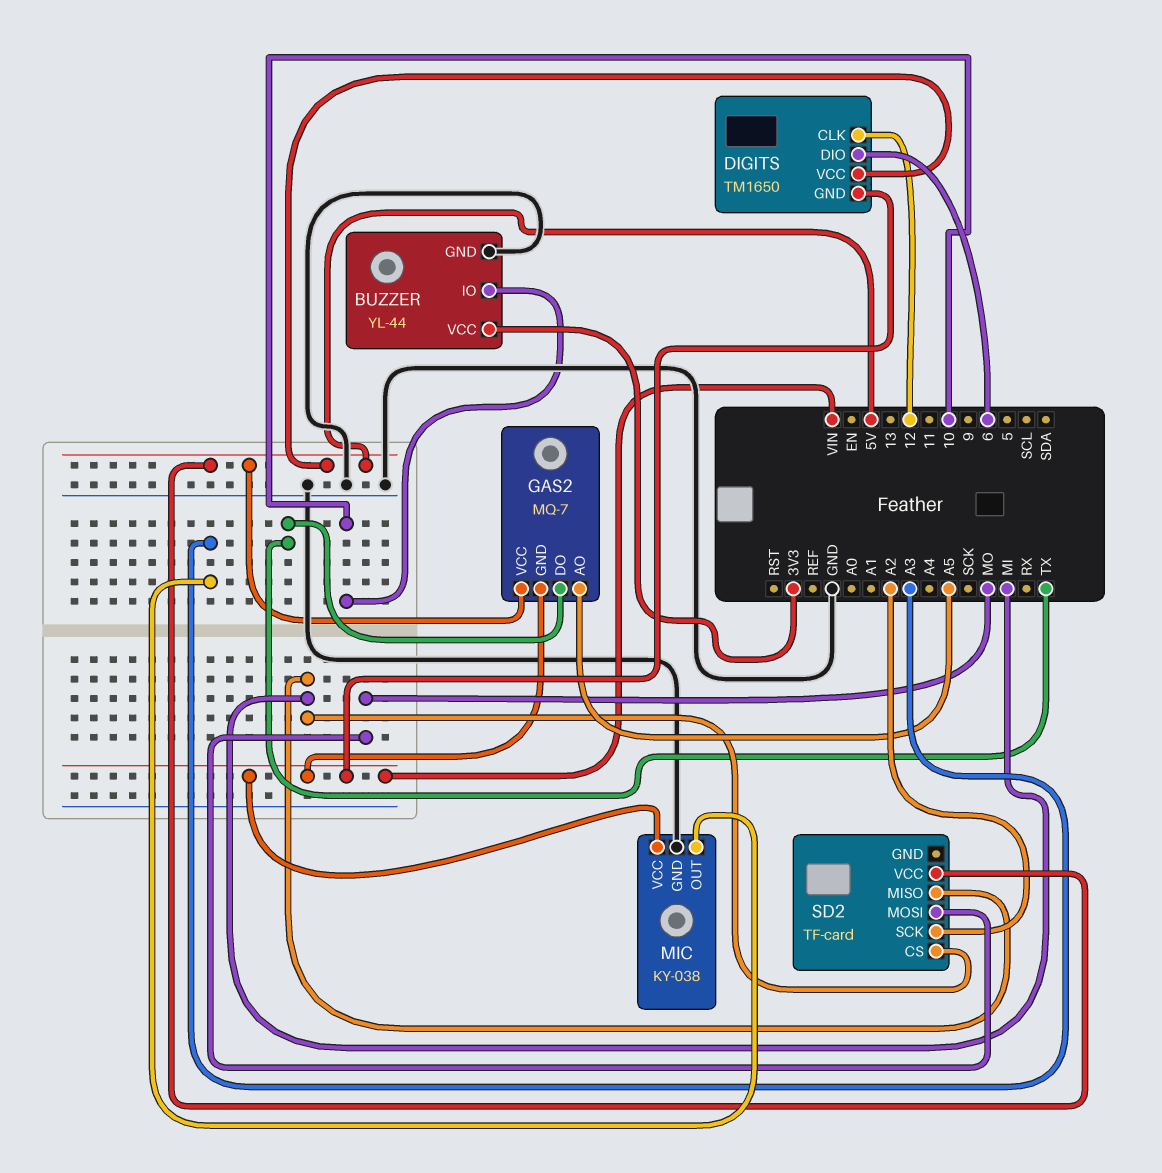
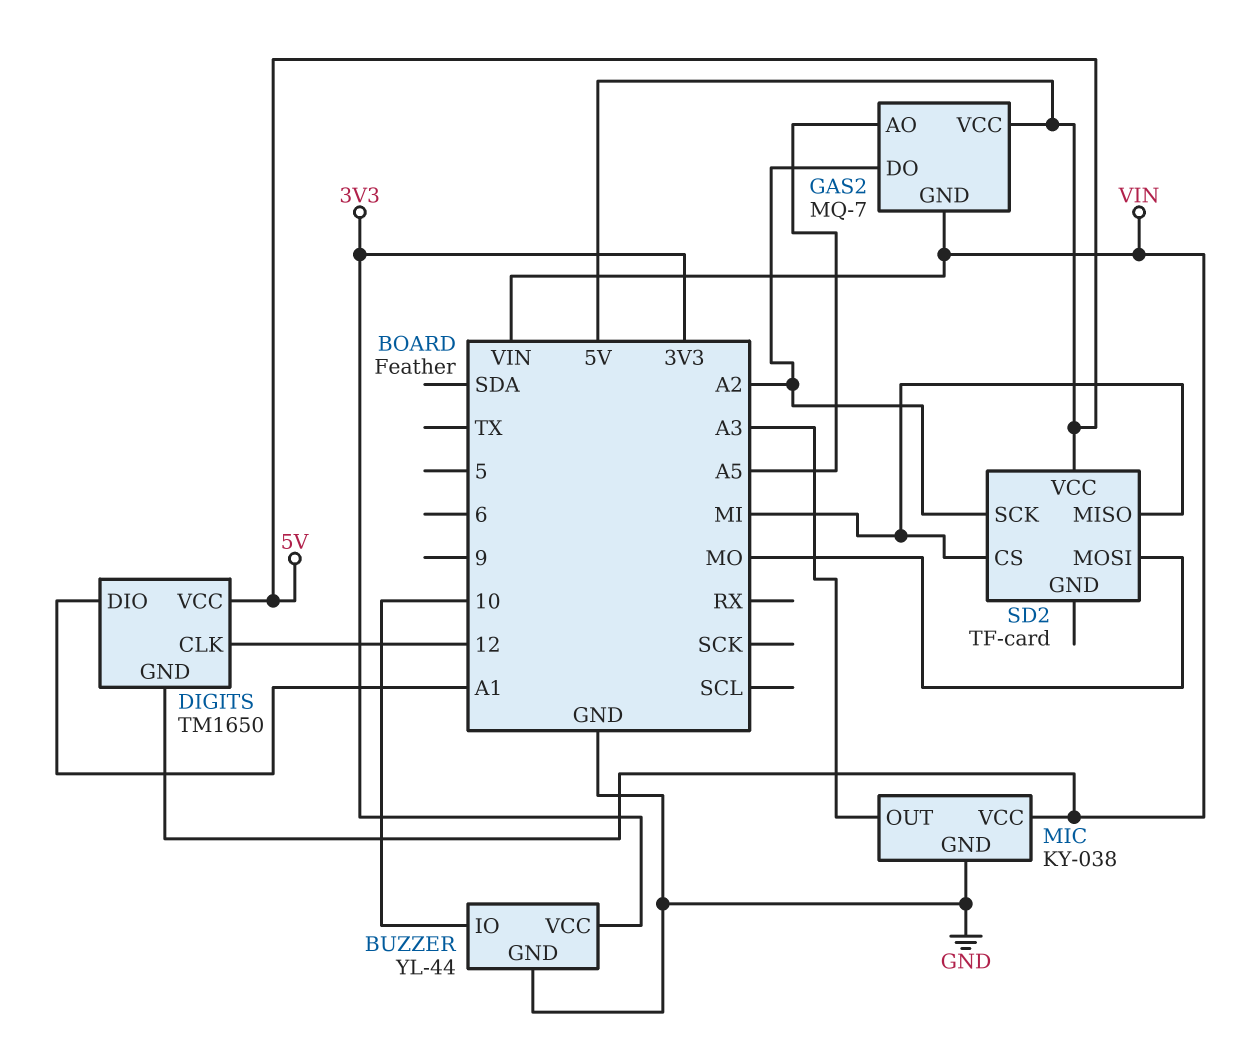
DIGITS pin DIO: 6 -> A1
GAS2 pin DO: TX -> A2

